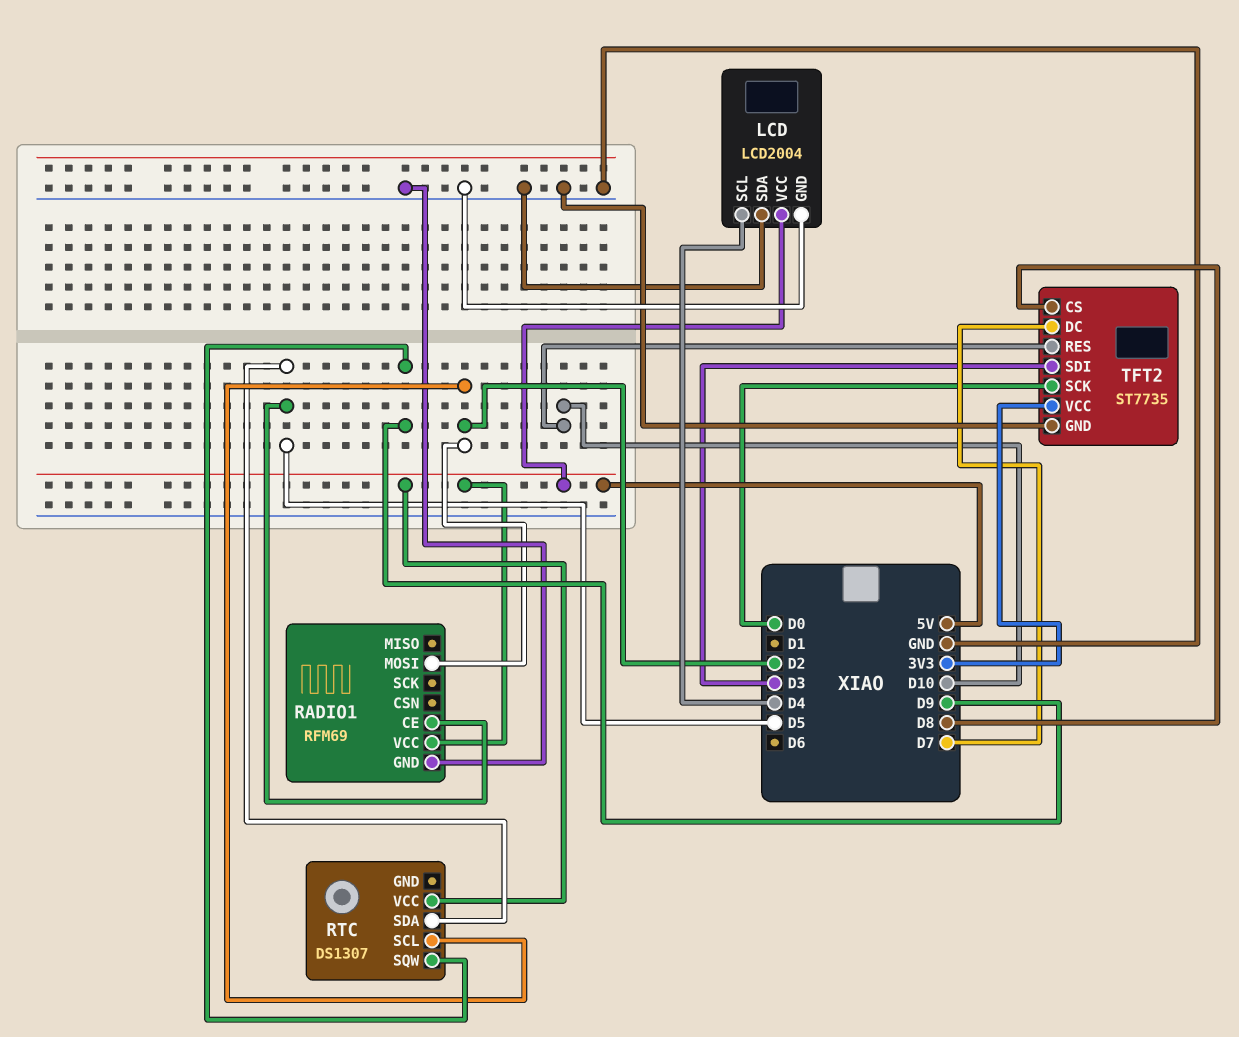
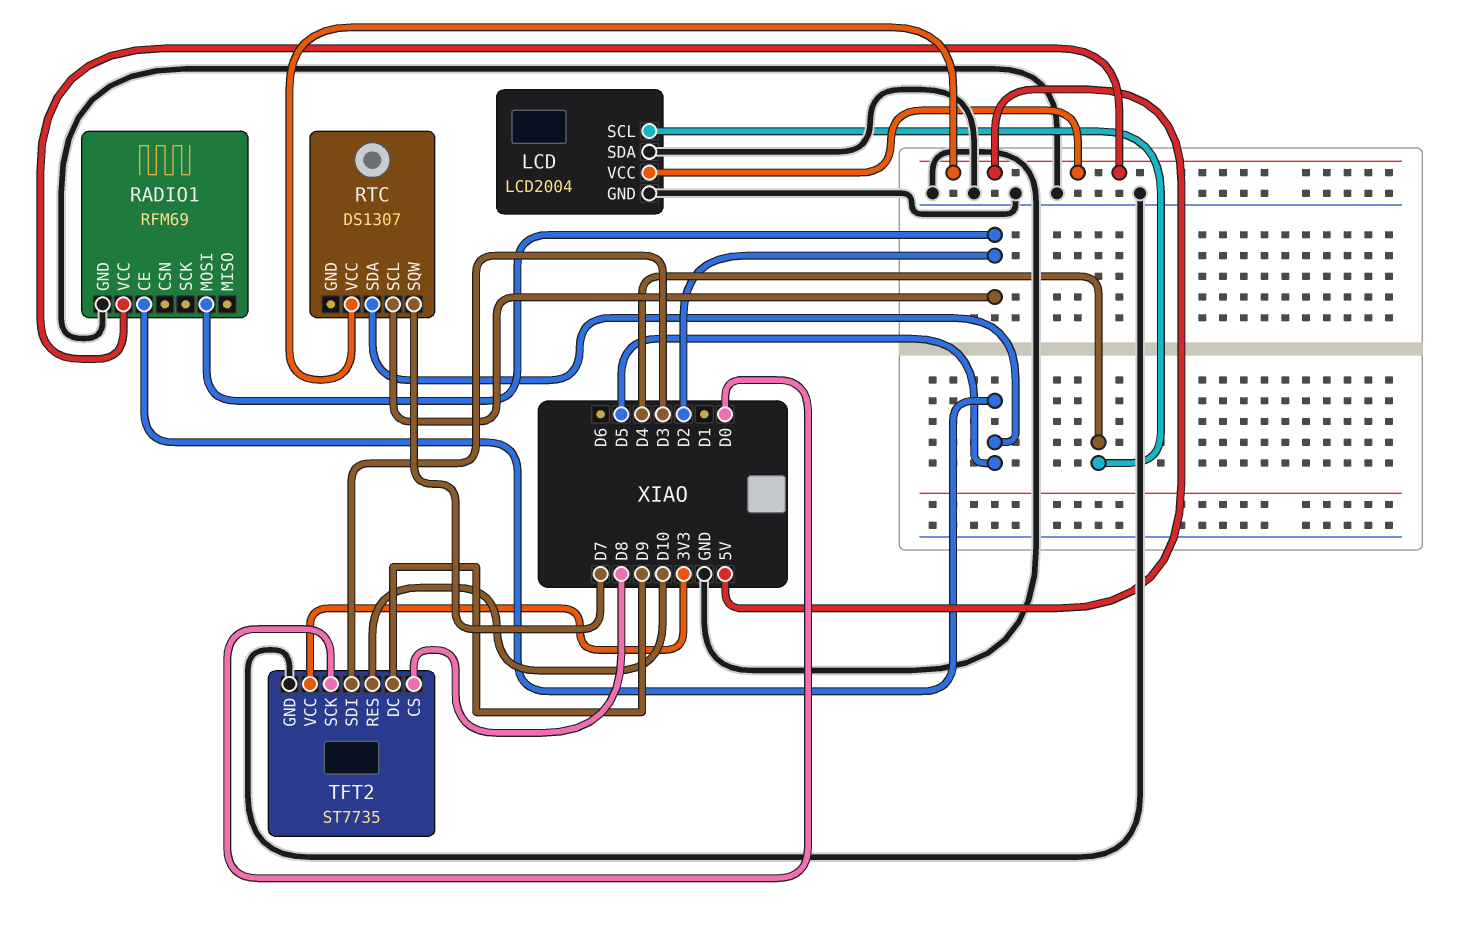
RTC pin SQW: D9 -> D7
TFT2 pin DC: D7 -> D9

